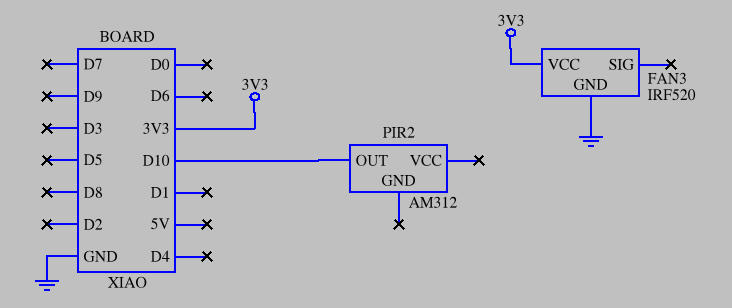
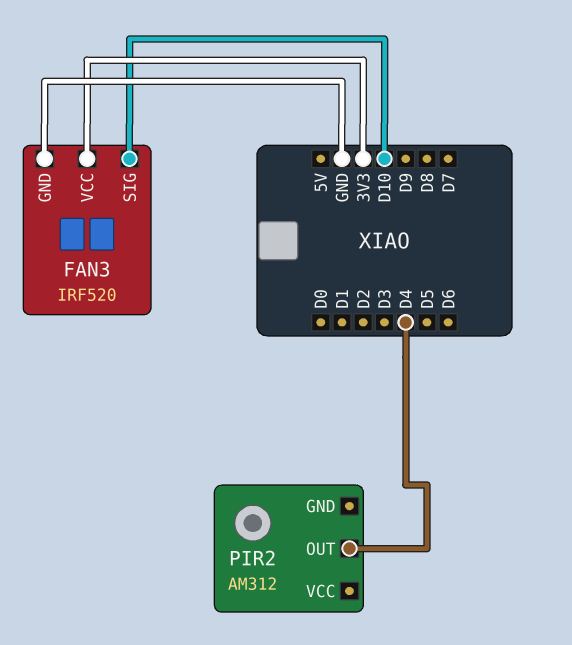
FAN3 pin SIG: none -> D10
PIR2 pin OUT: D10 -> D4

